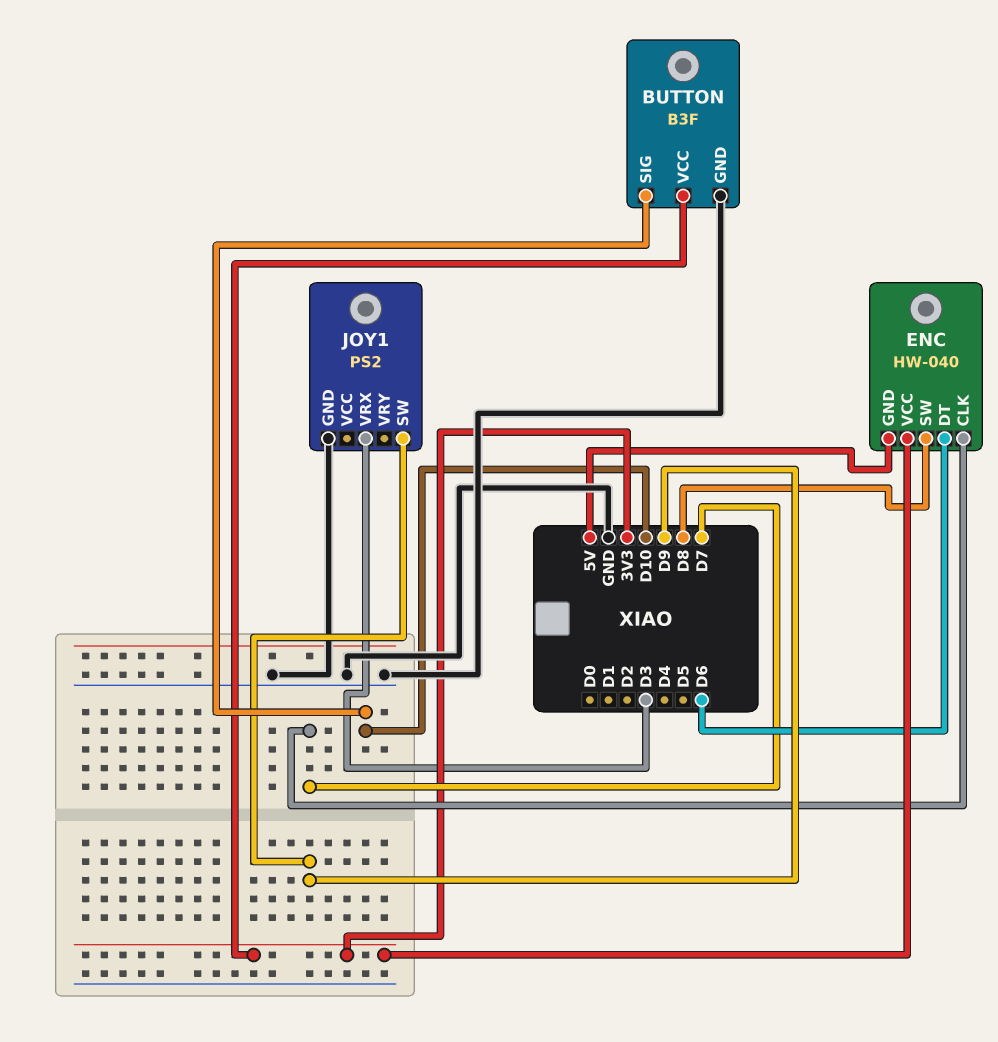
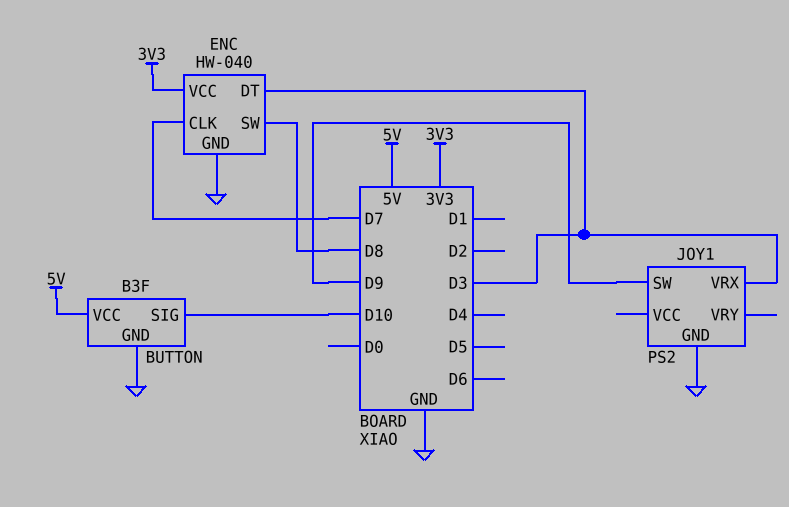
BUTTON pin VCC: 3V3 -> 5V
ENC pin DT: D6 -> D3
ENC pin GND: 5V -> GND

